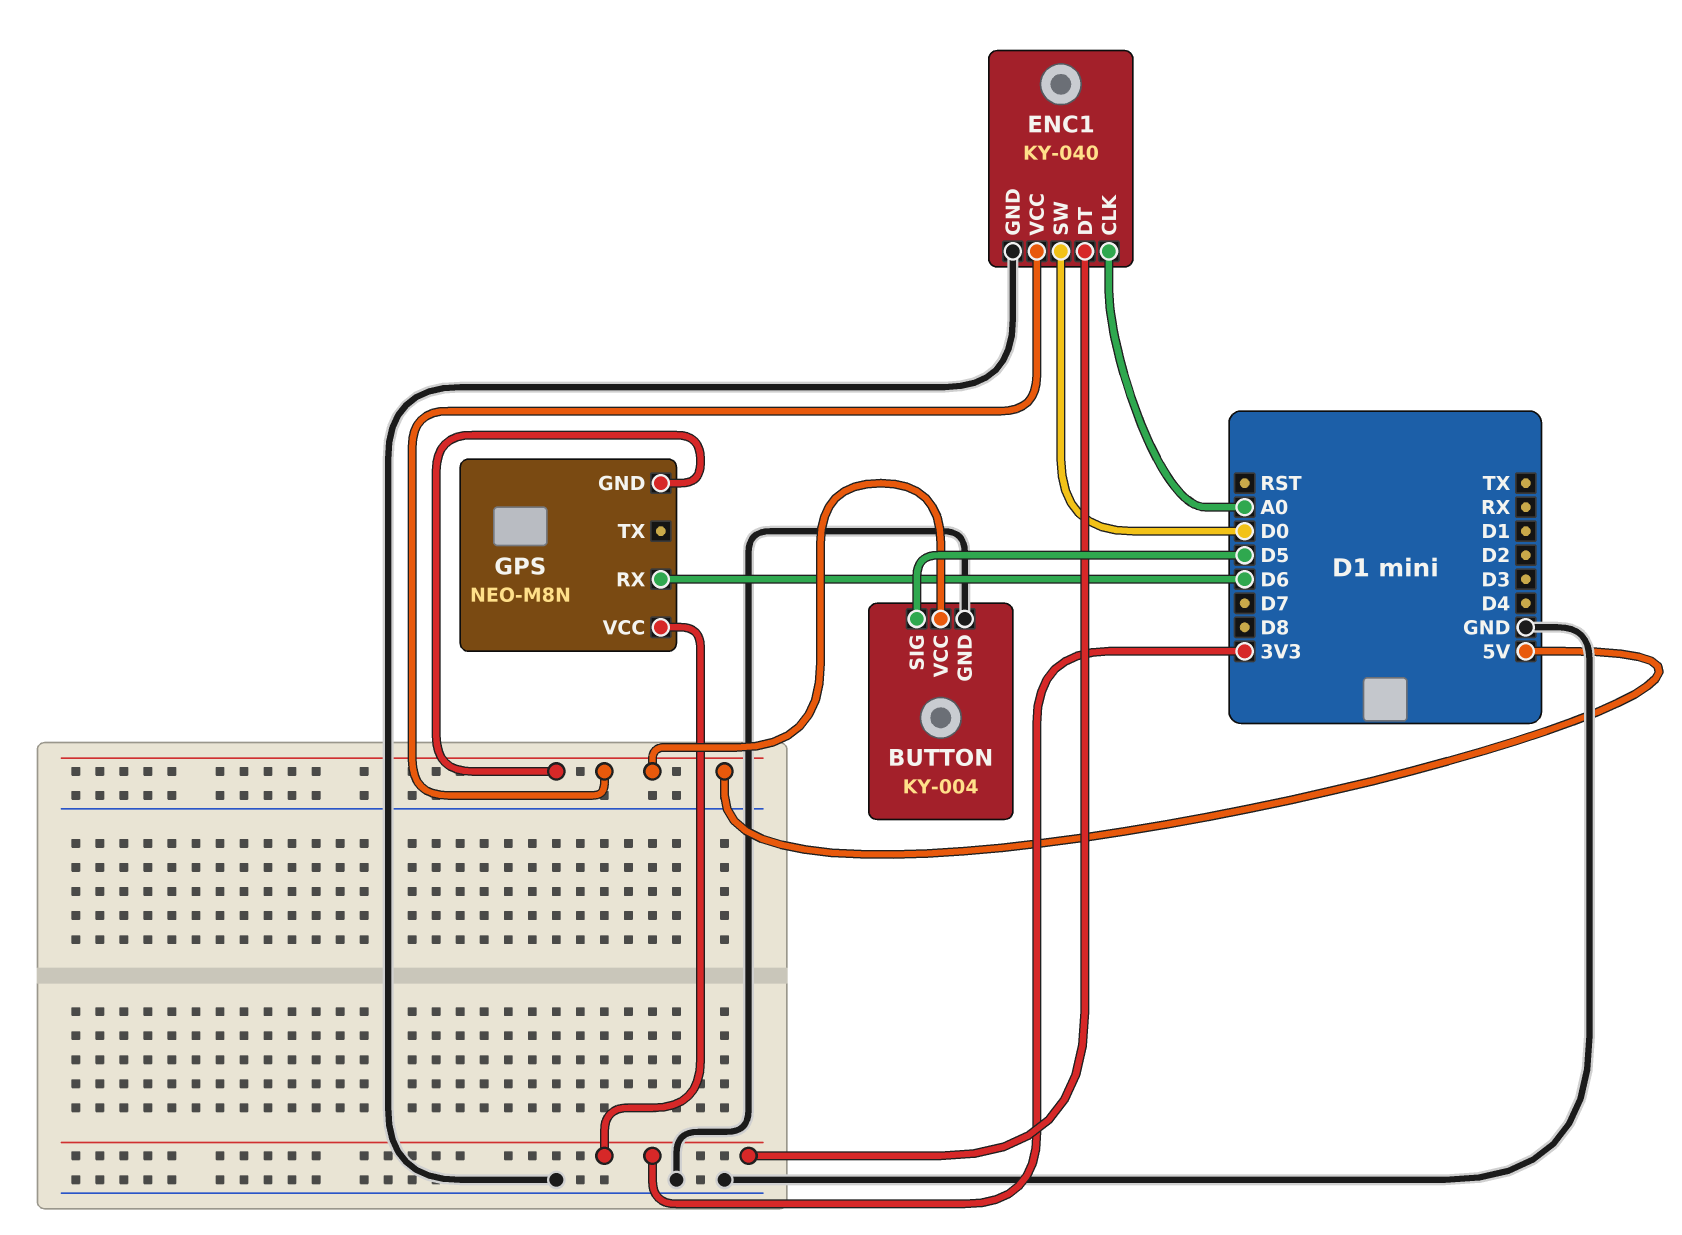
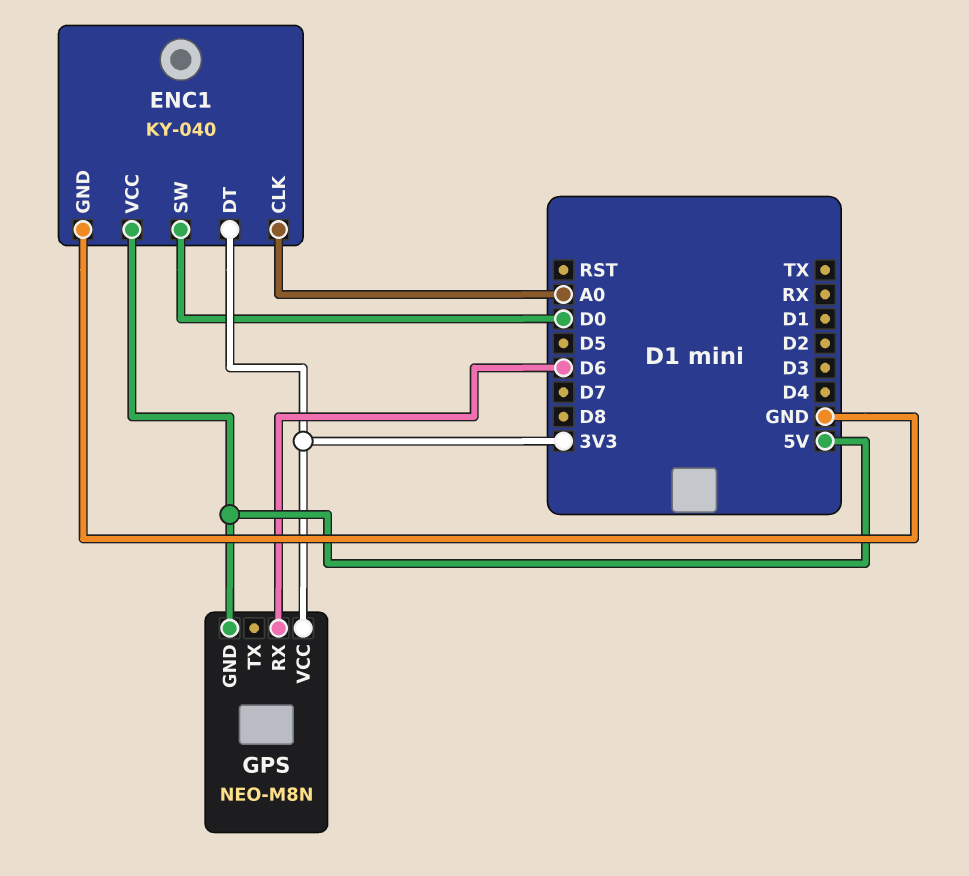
BUTTON: KY-004 -> none
BUTTON pin GND: GND -> none
BUTTON pin SIG: D5 -> none
BUTTON pin VCC: 5V -> none

